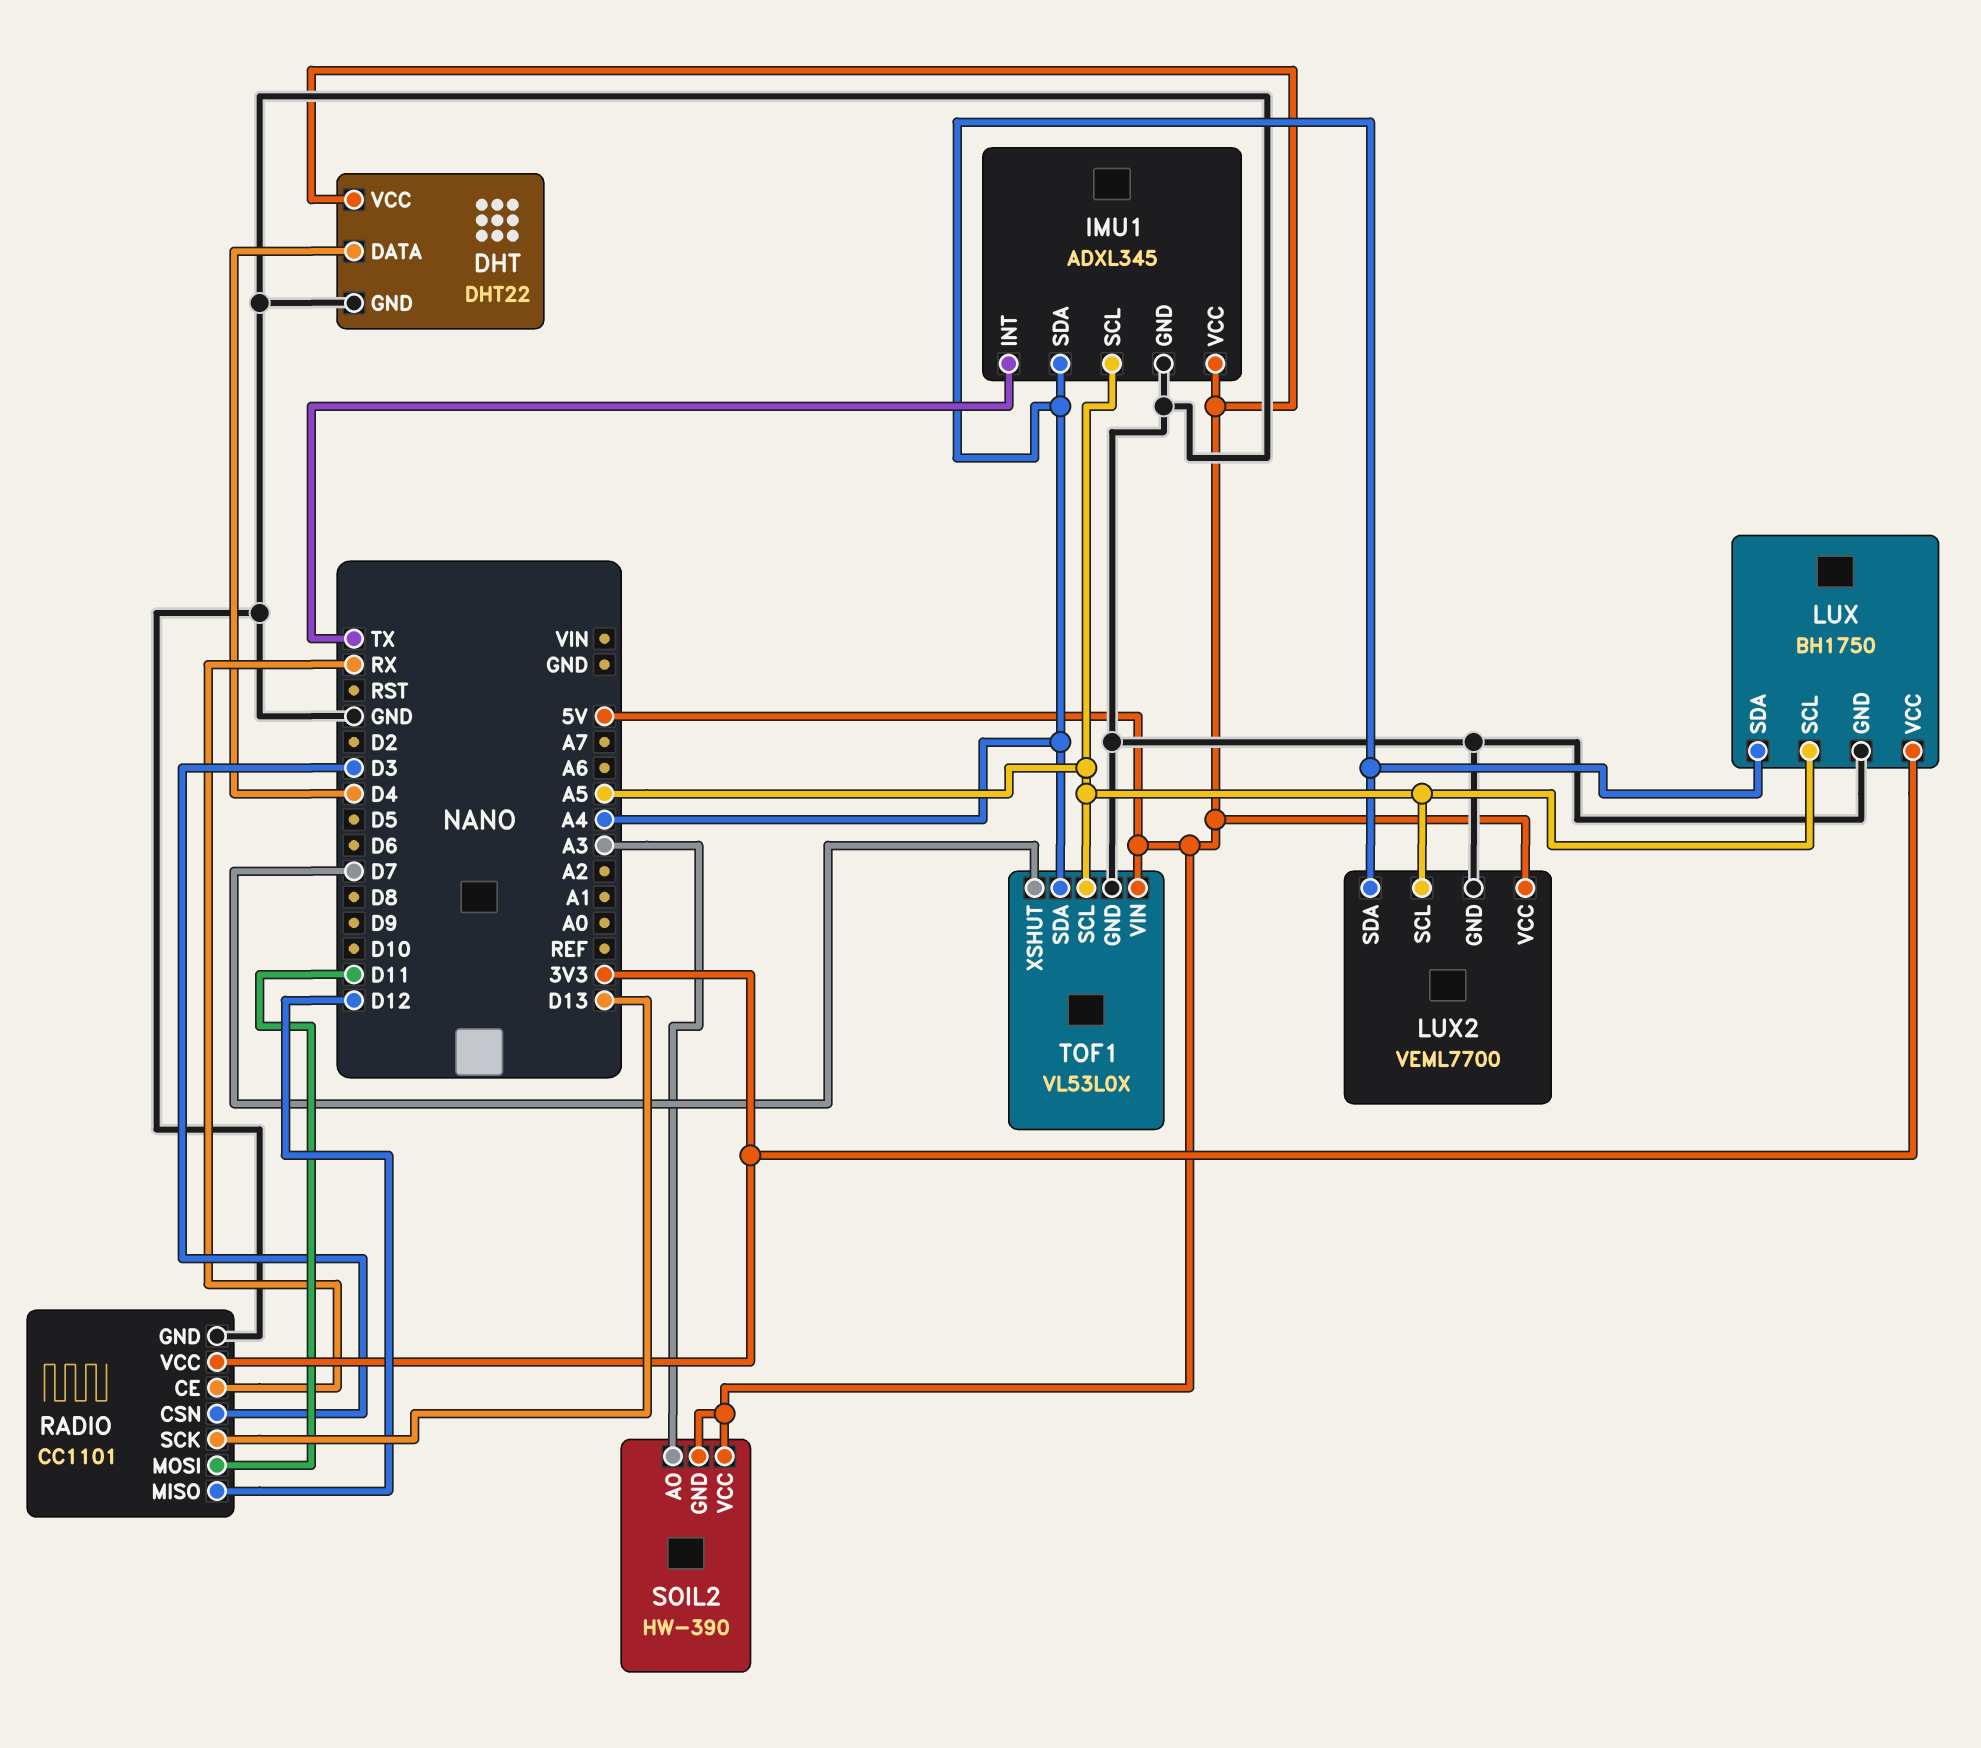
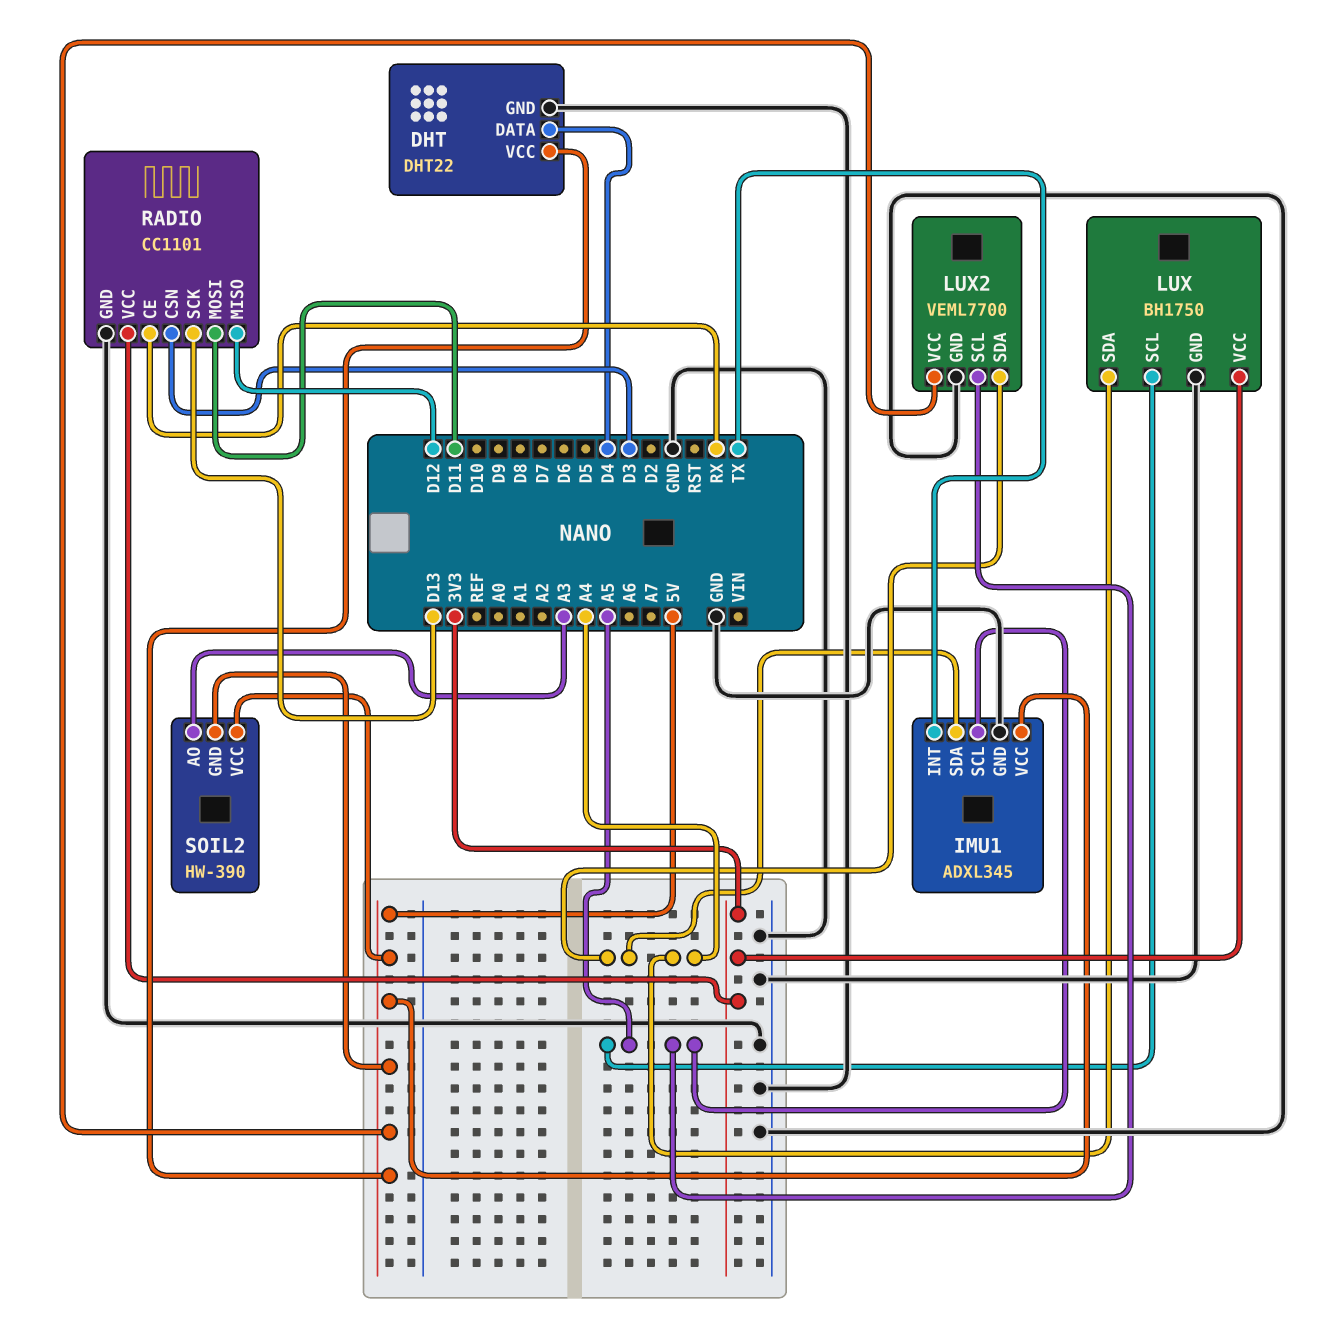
TOF1: VL53L0X -> none
TOF1 pin GND: GND -> none
TOF1 pin SCL: A5 -> none
TOF1 pin SDA: A4 -> none
TOF1 pin VIN: 5V -> none
TOF1 pin XSHUT: D7 -> none

